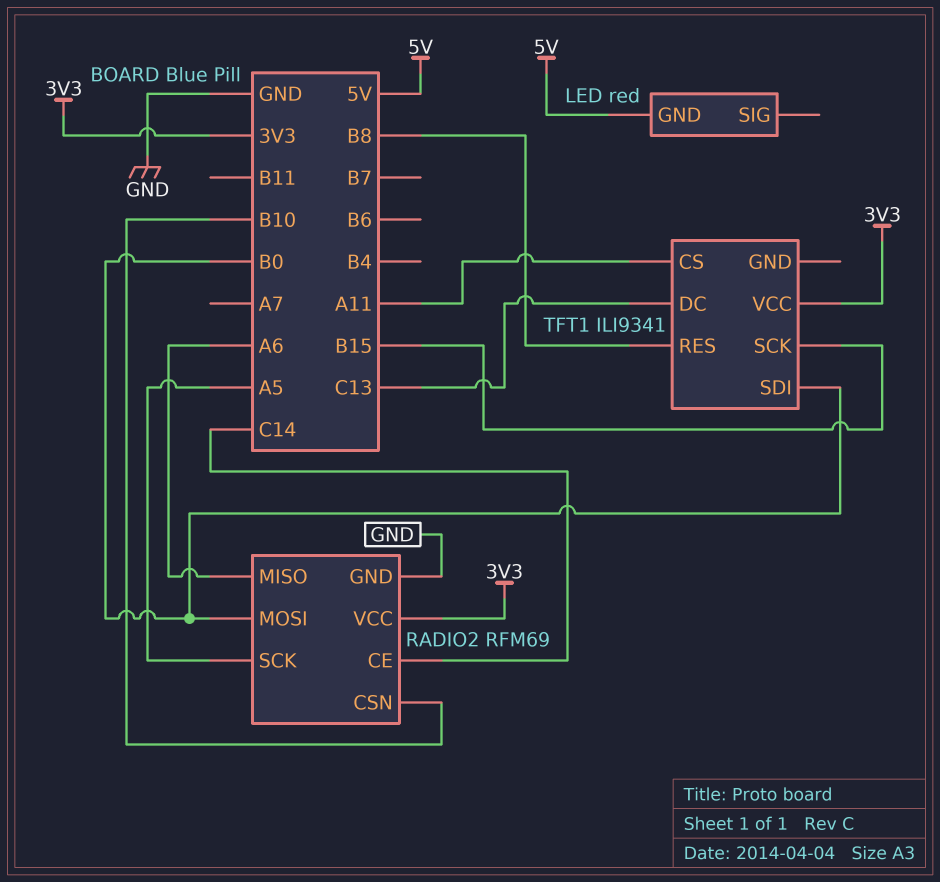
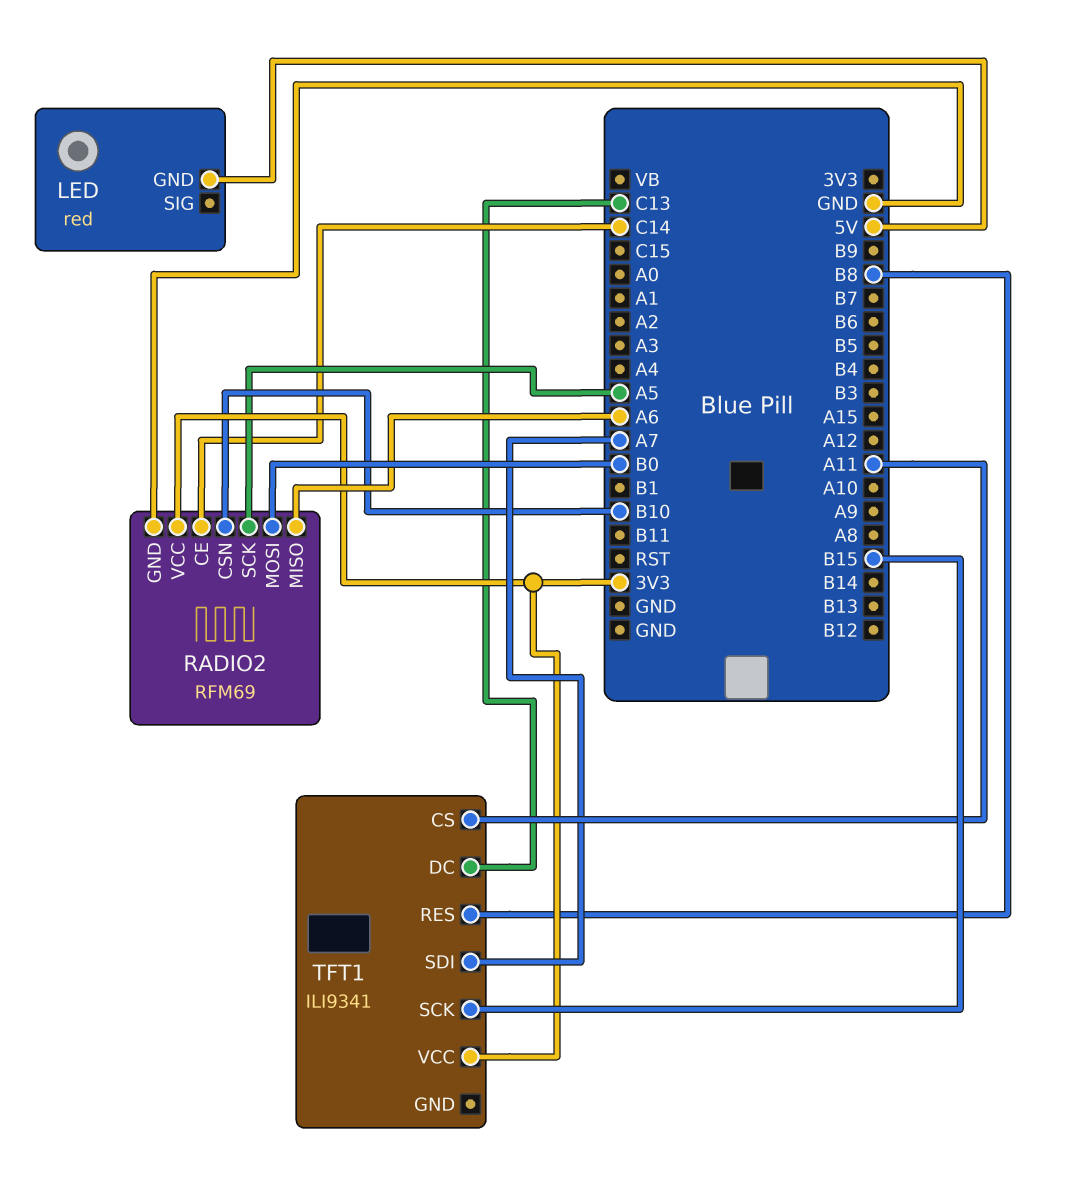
TFT1 pin SDI: B0 -> A7

